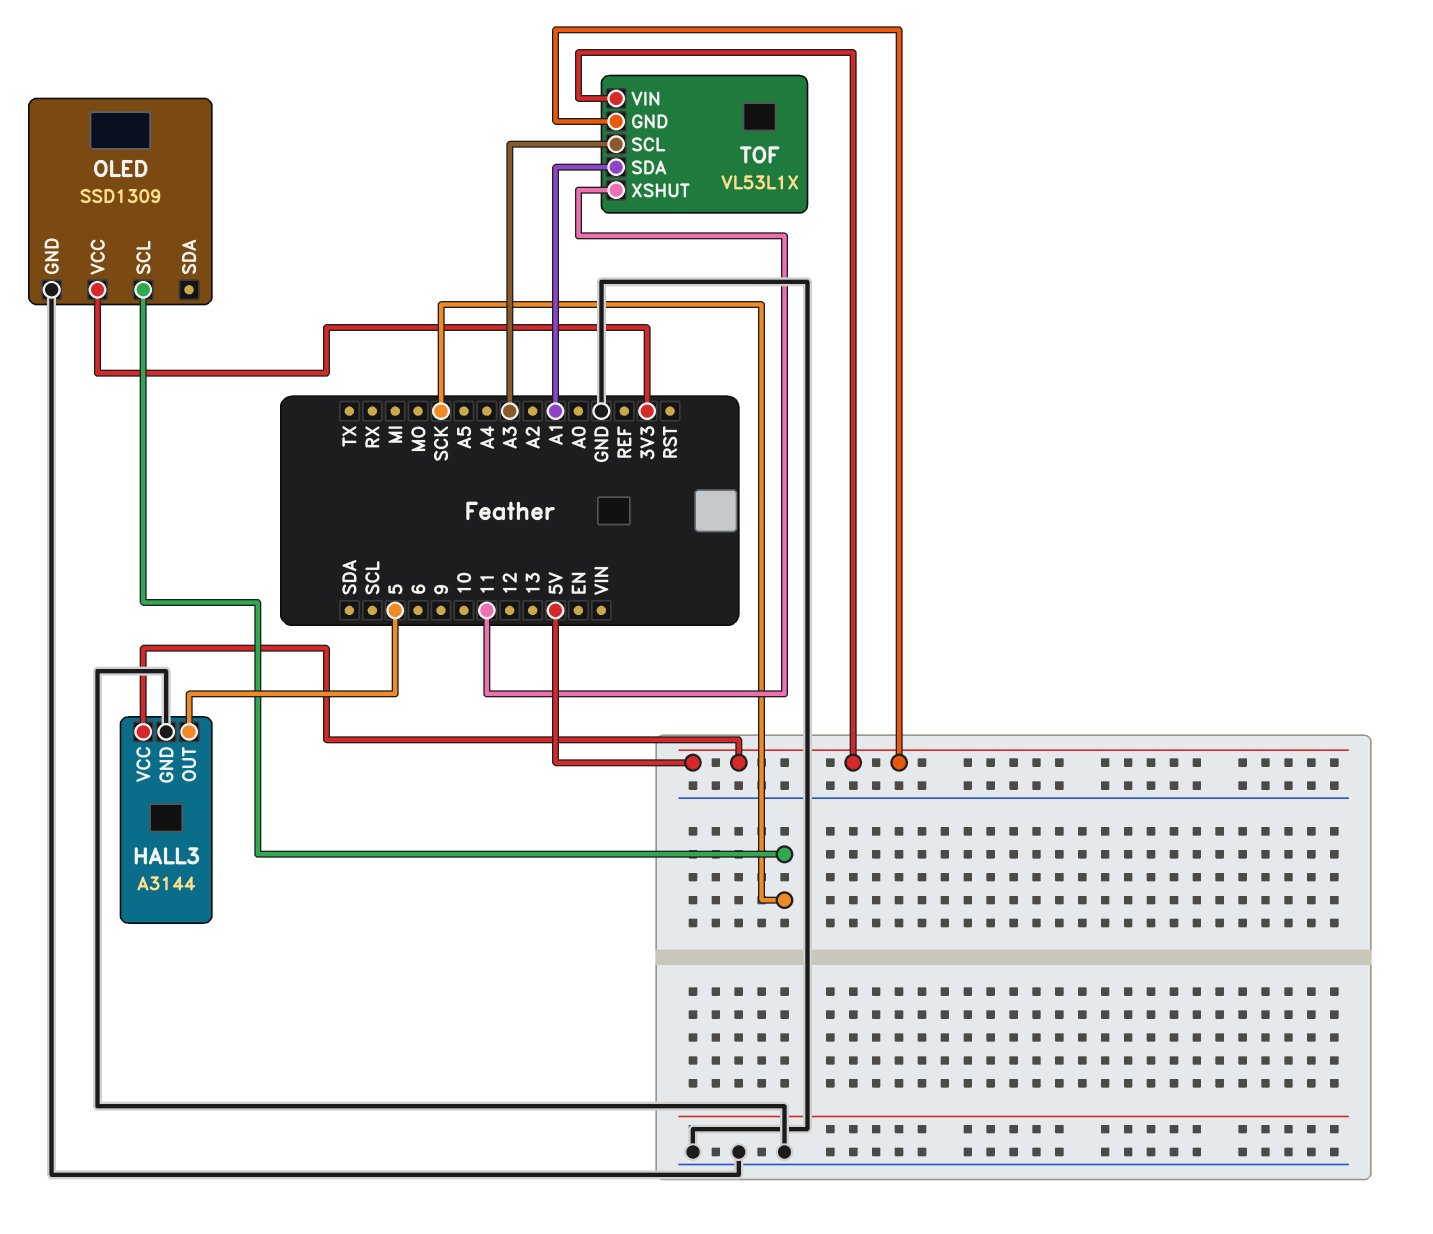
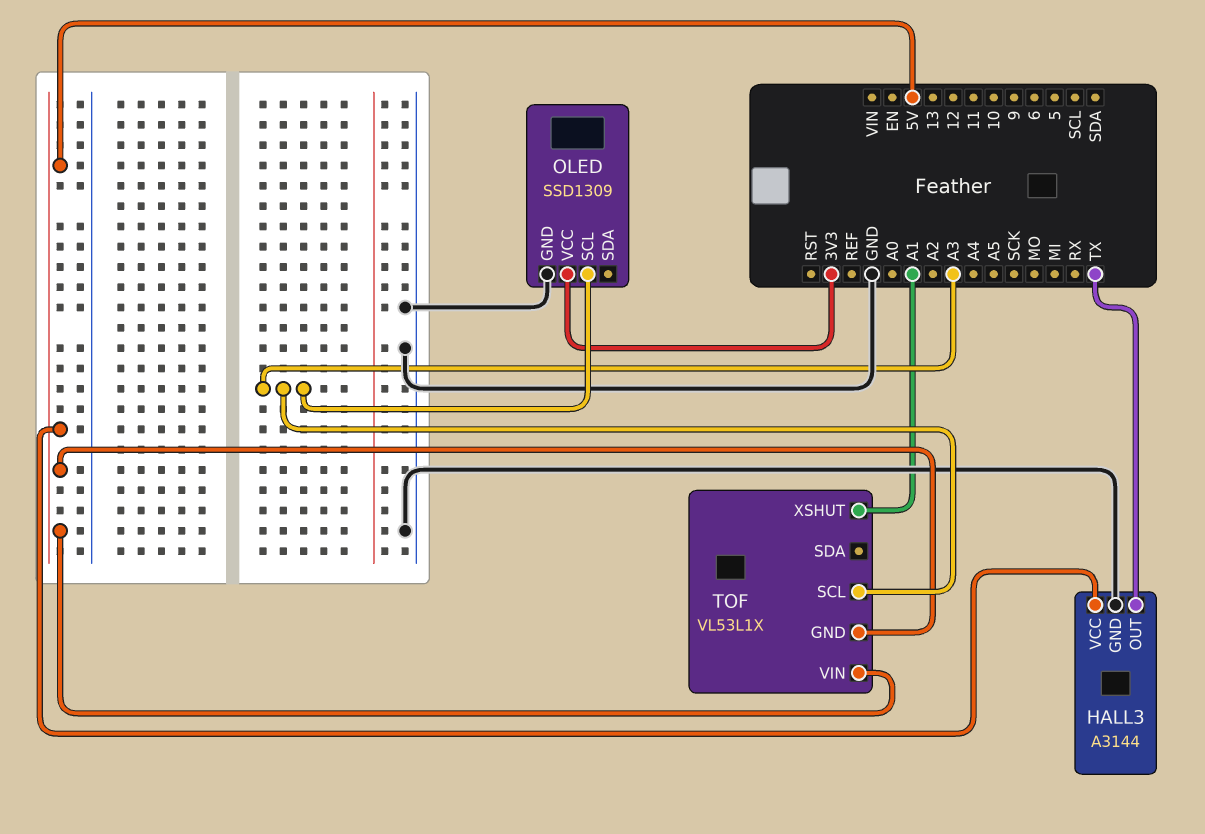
HALL3 pin OUT: 5 -> TX
OLED pin SCL: SCK -> A3
TOF pin SDA: A1 -> none
TOF pin XSHUT: 11 -> A1

